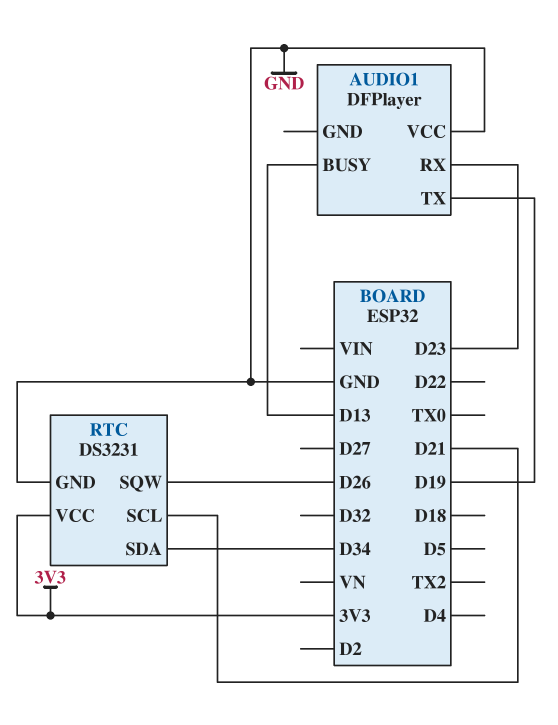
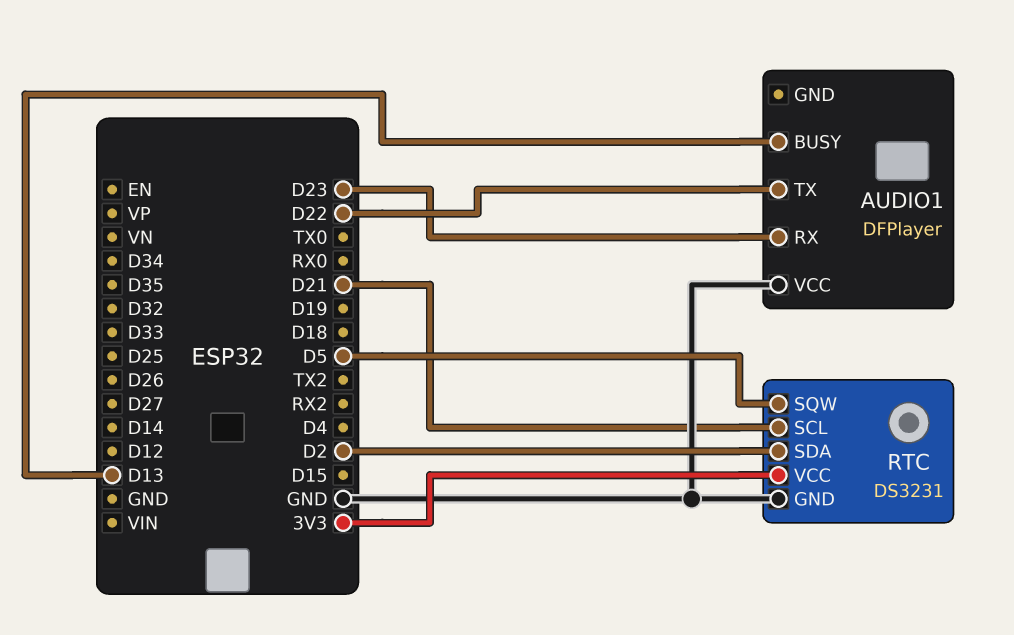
AUDIO1 pin TX: D19 -> D22
RTC pin SDA: D34 -> D2
RTC pin SQW: D26 -> D5

